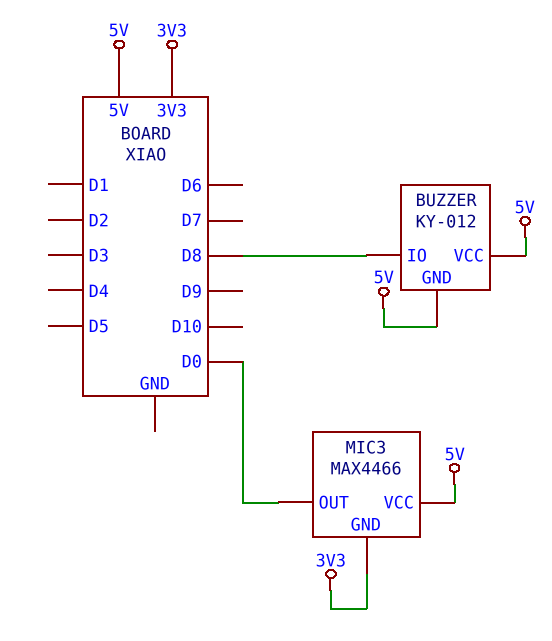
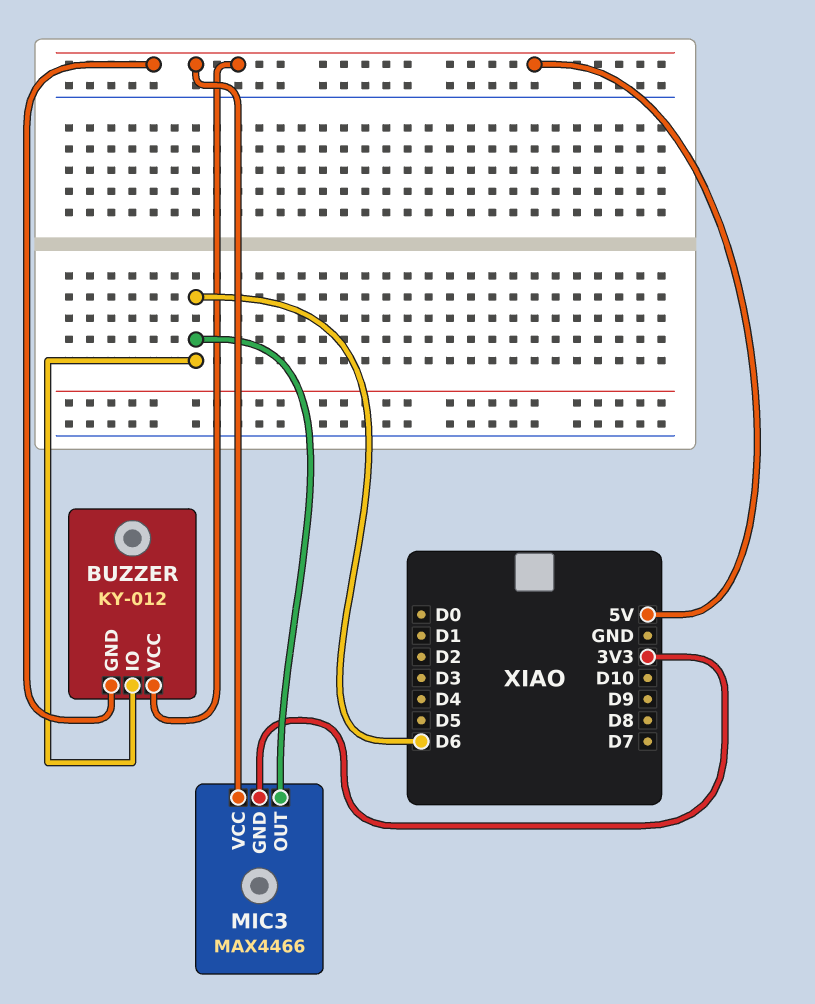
BUZZER pin IO: D8 -> D6
MIC3 pin OUT: D0 -> D6

